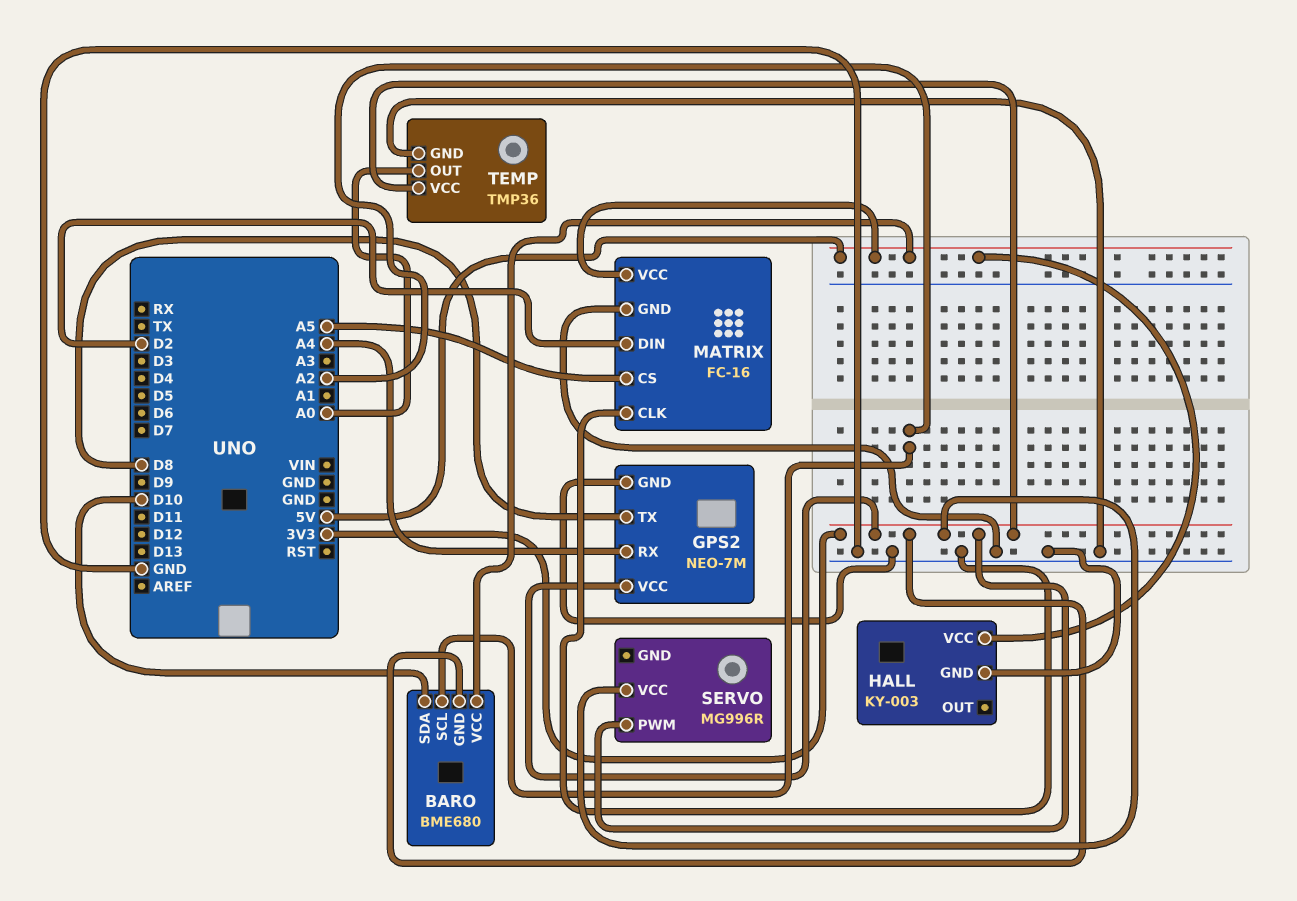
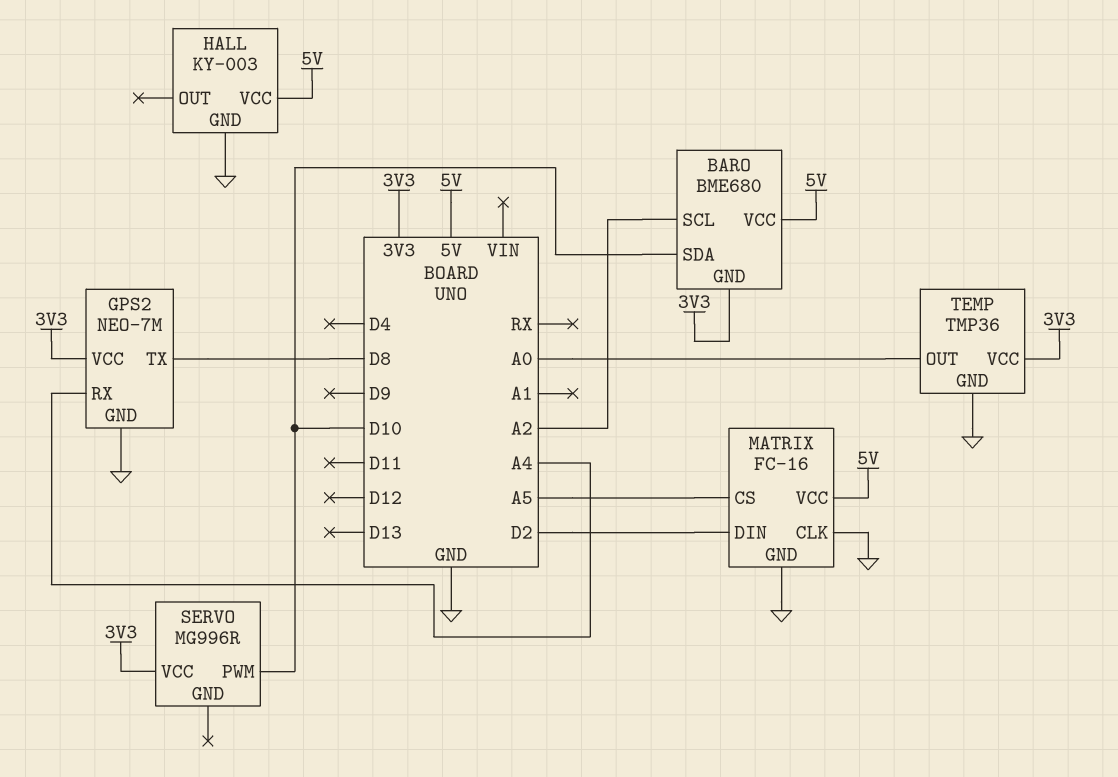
SERVO pin PWM: 3V3 -> D10

